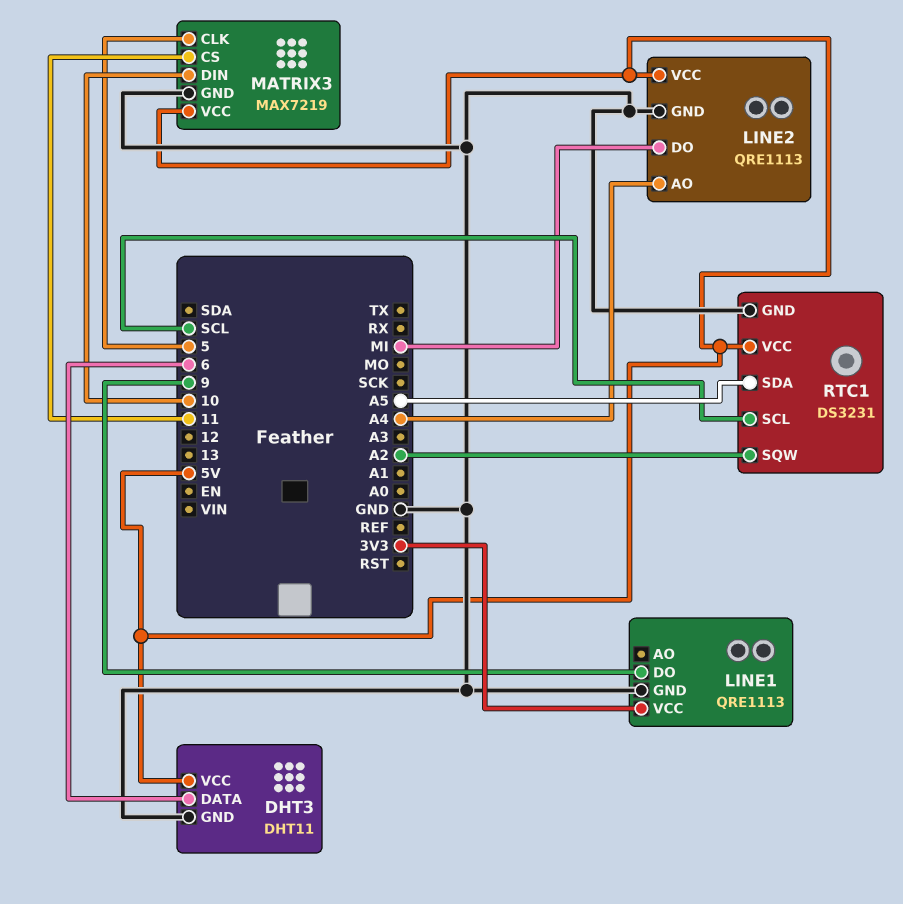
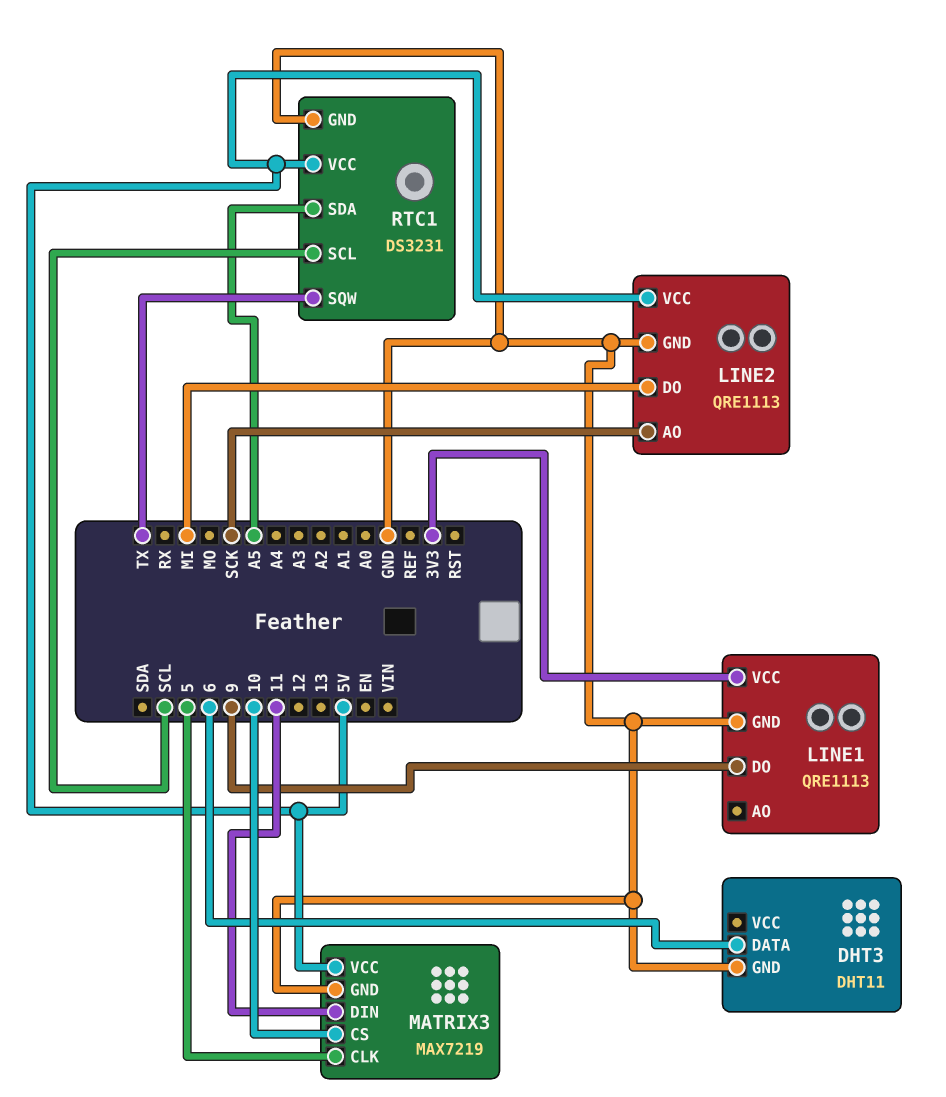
DHT3 pin VCC: 5V -> none
LINE2 pin AO: A4 -> SCK
MATRIX3 pin CS: 11 -> 10
MATRIX3 pin DIN: 10 -> 11
RTC1 pin SQW: A2 -> TX

